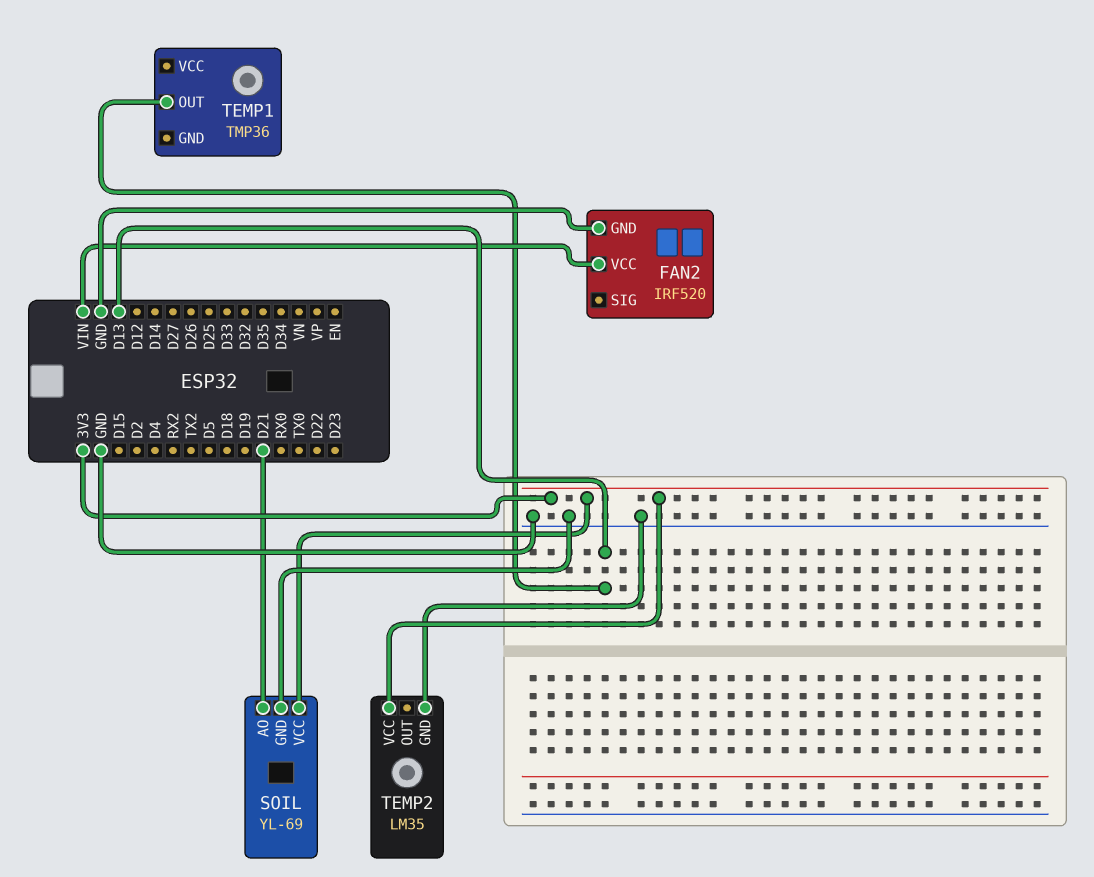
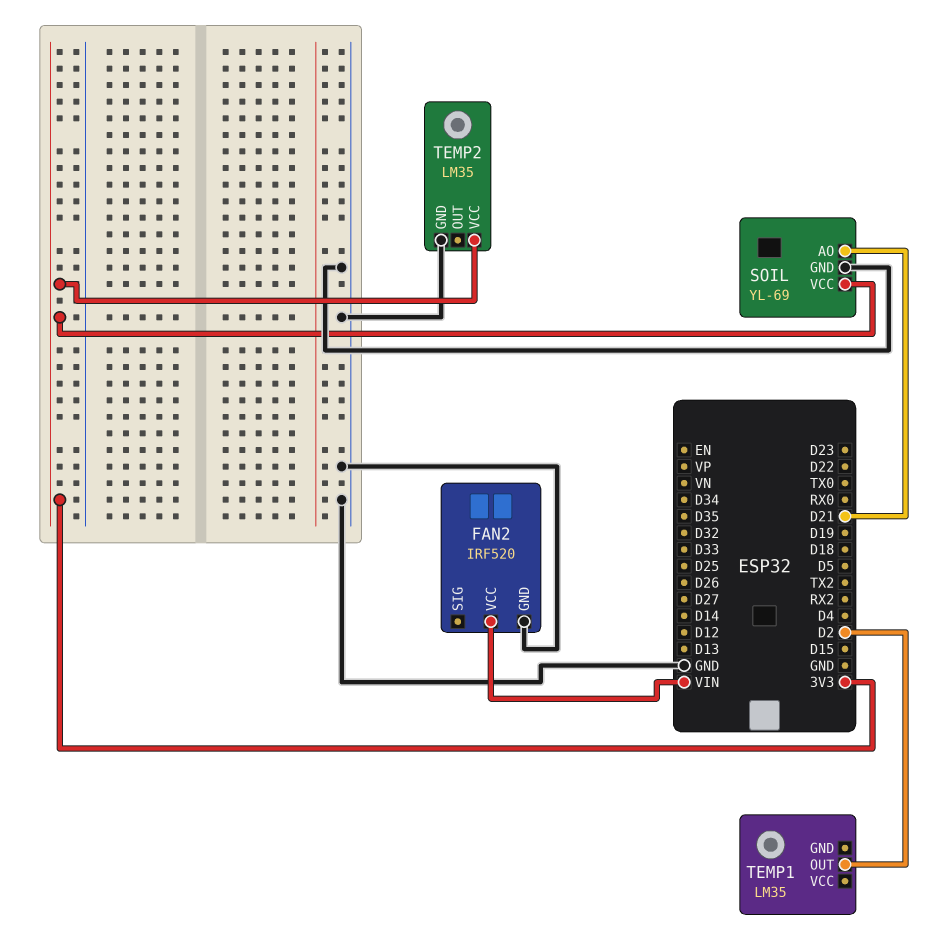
TEMP1: TMP36 -> LM35
TEMP1 pin OUT: D13 -> D2

